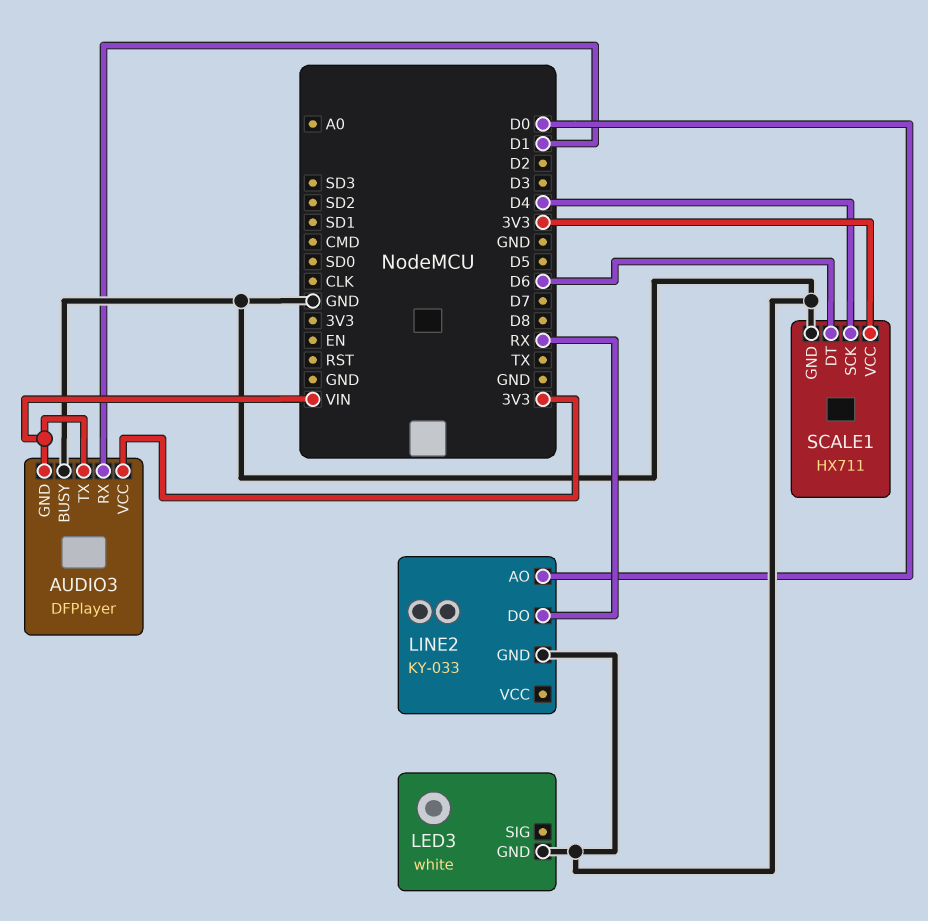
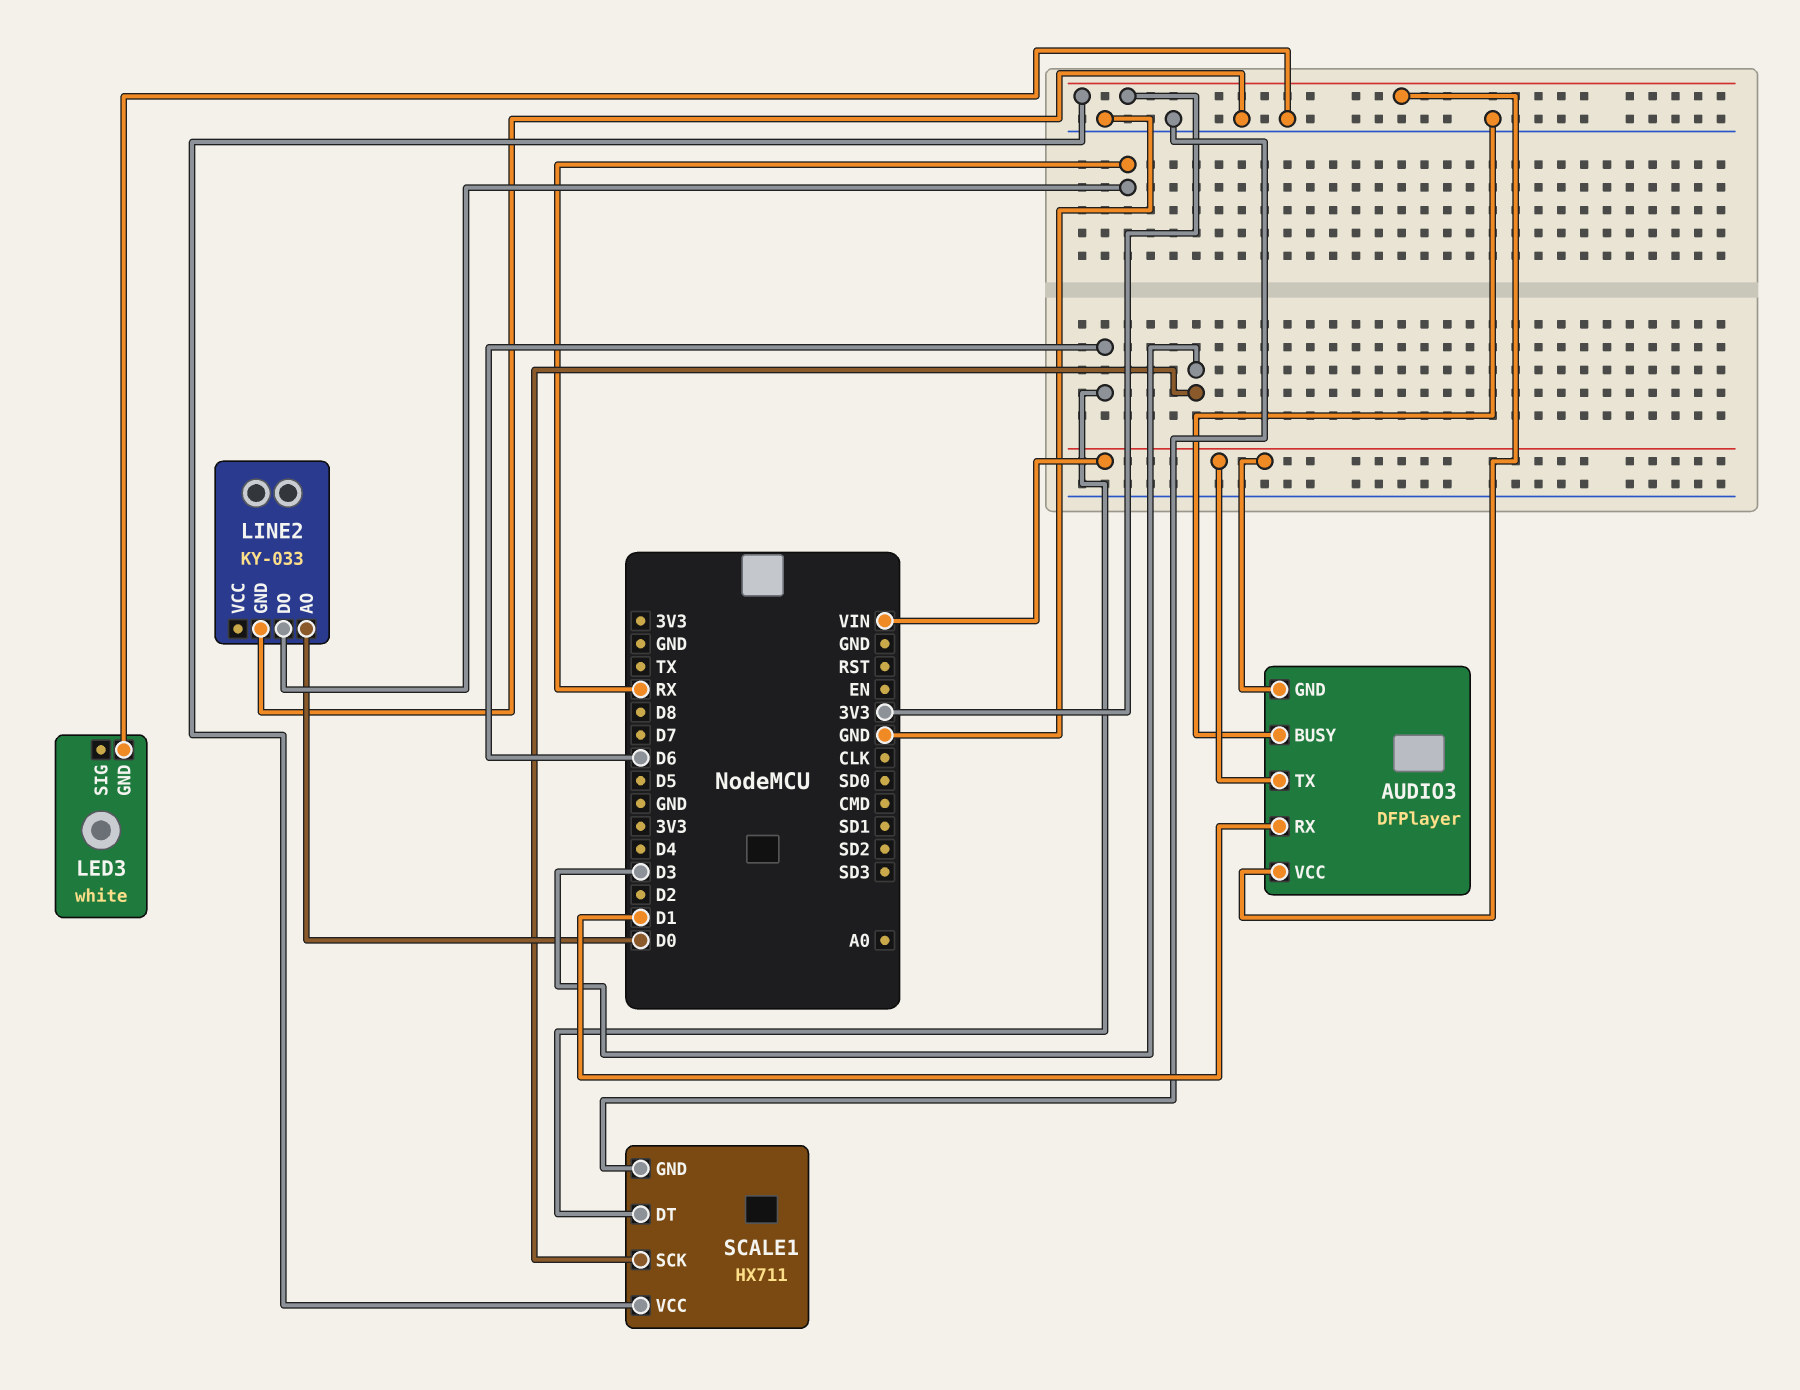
SCALE1 pin SCK: D4 -> D3

